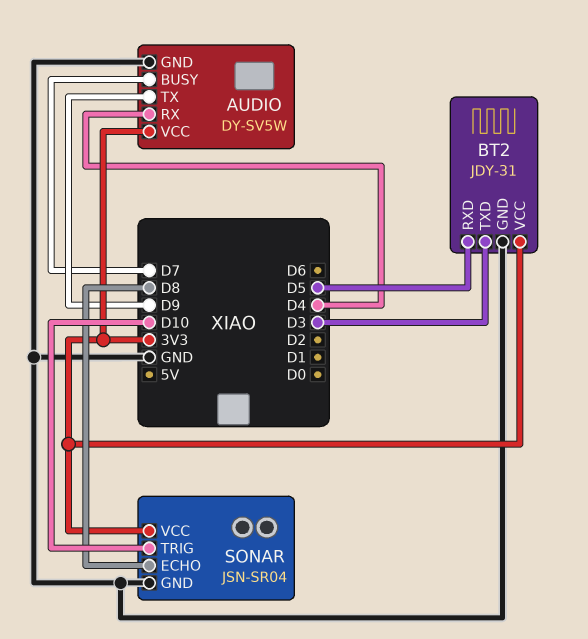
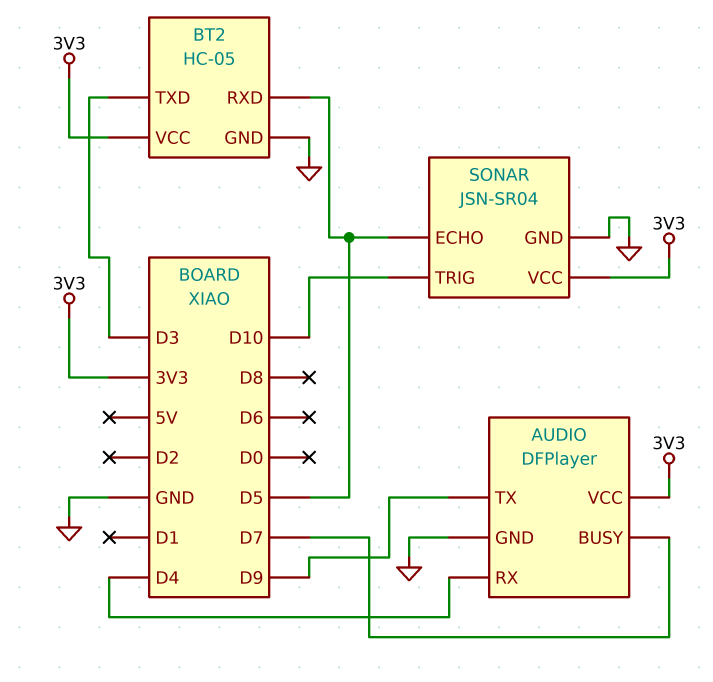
AUDIO: DY-SV5W -> DFPlayer
BT2: JDY-31 -> HC-05
SONAR pin ECHO: D8 -> D5

